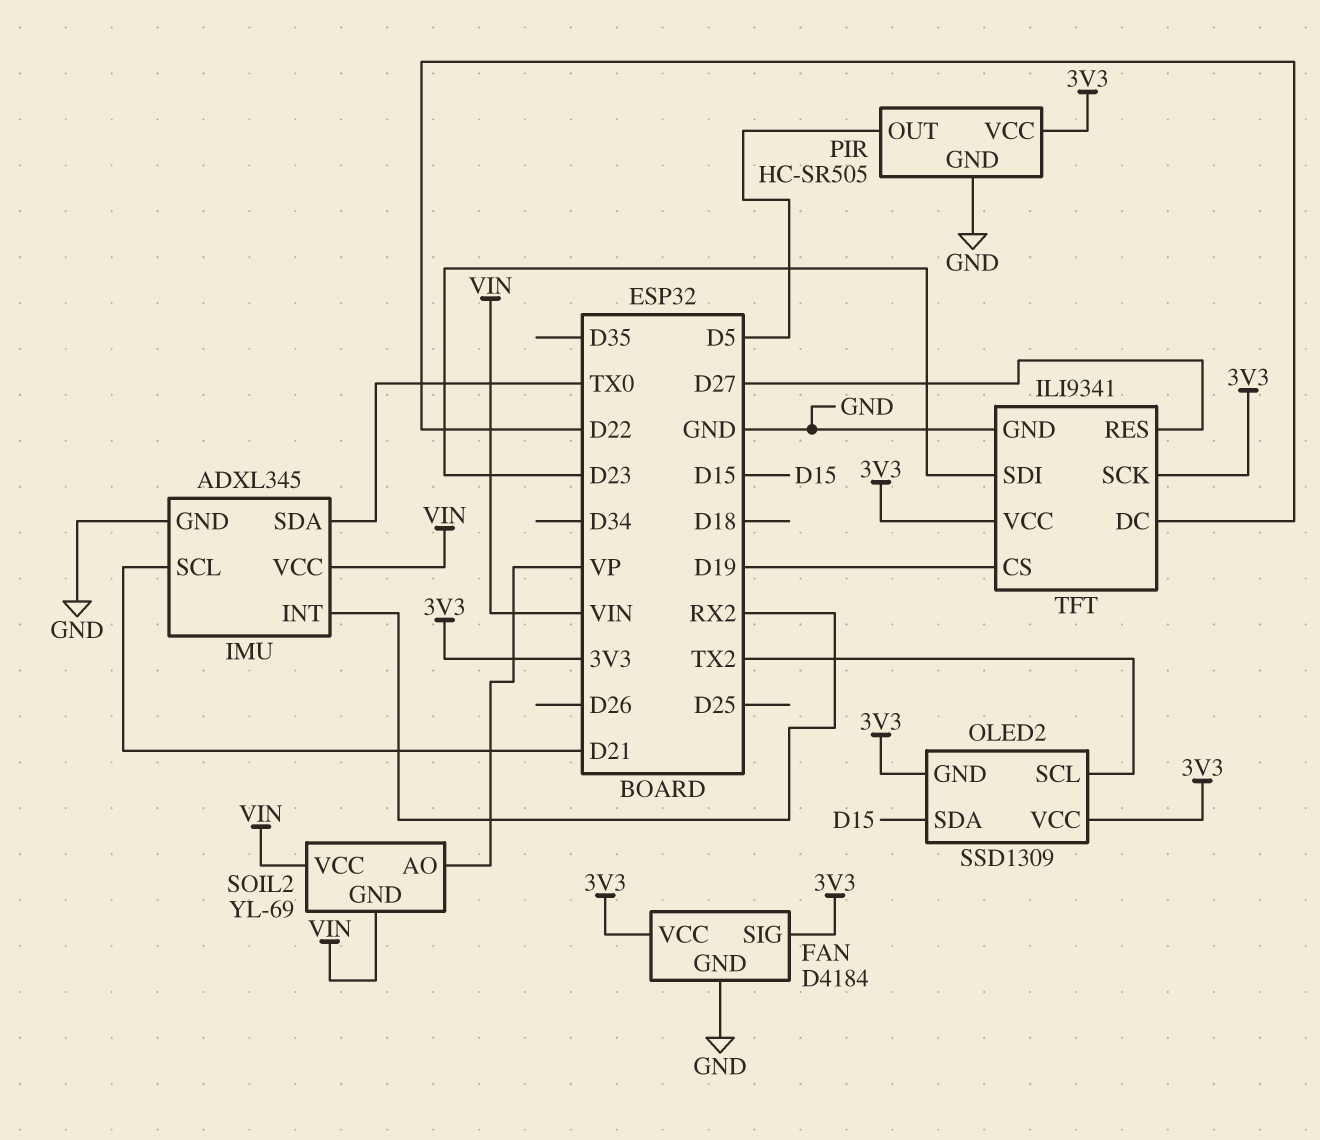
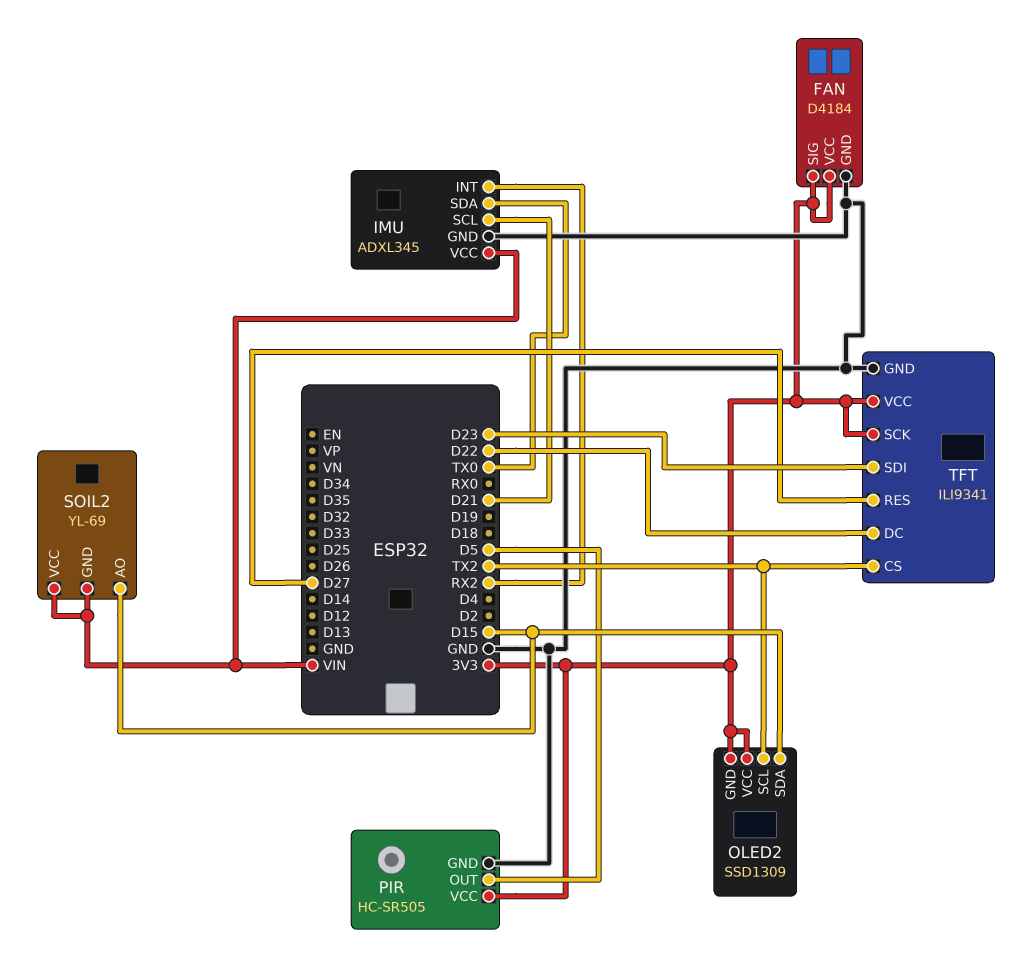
SOIL2 pin AO: VP -> D15
TFT pin CS: D19 -> TX2

